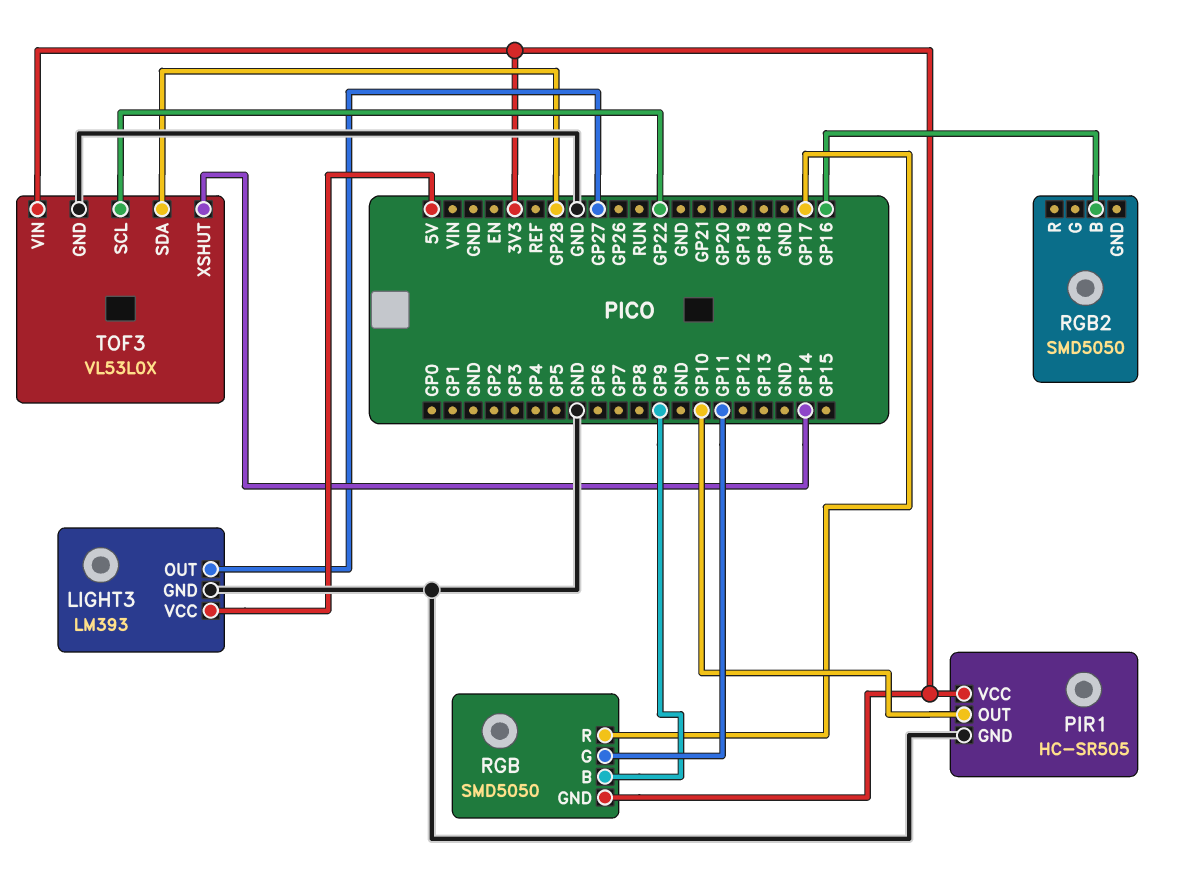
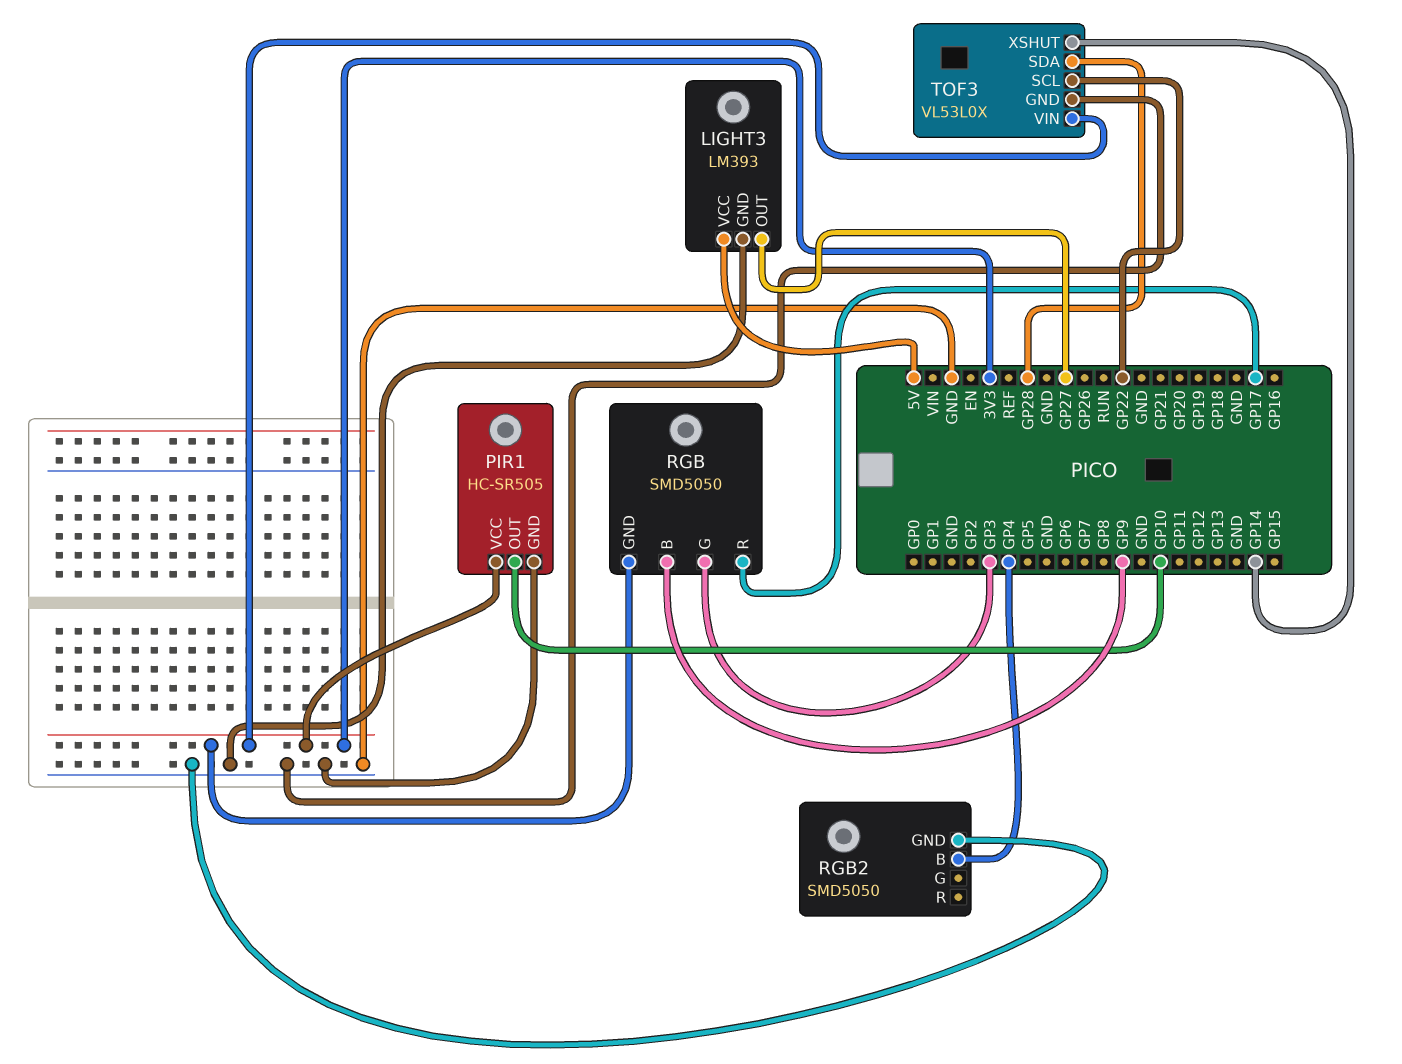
RGB pin G: GP11 -> GP3
RGB2 pin B: GP16 -> GP4
RGB2 pin GND: none -> GND

